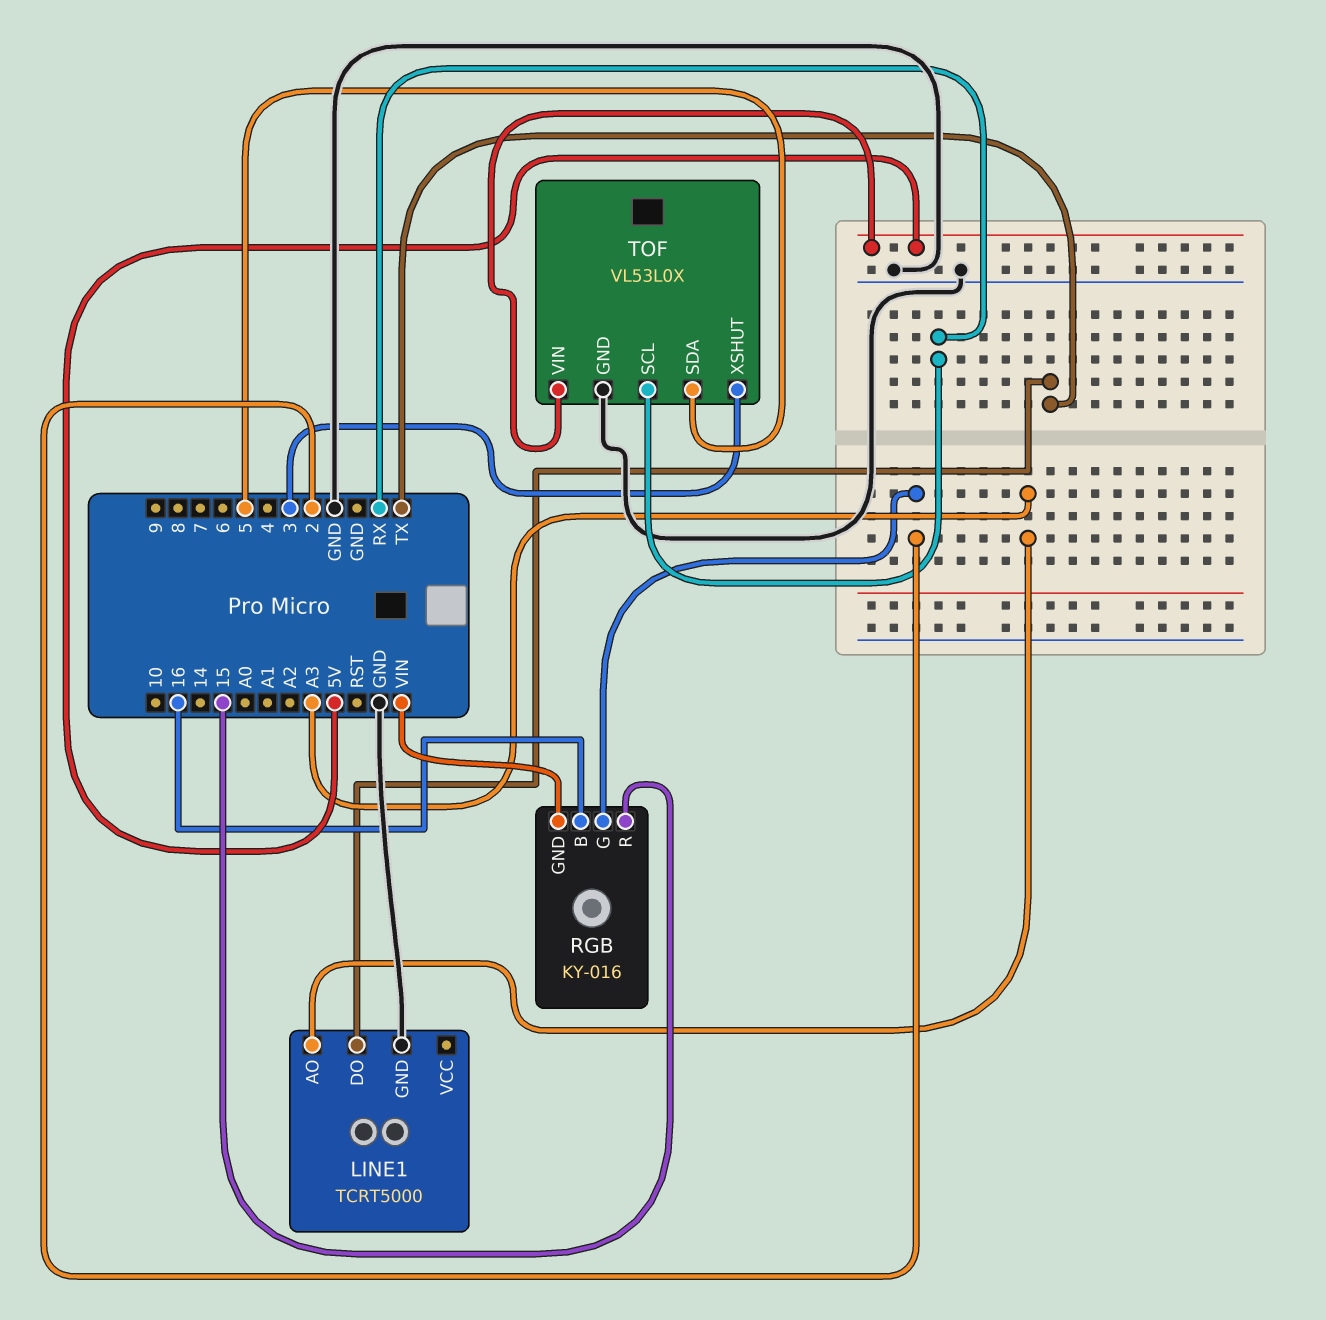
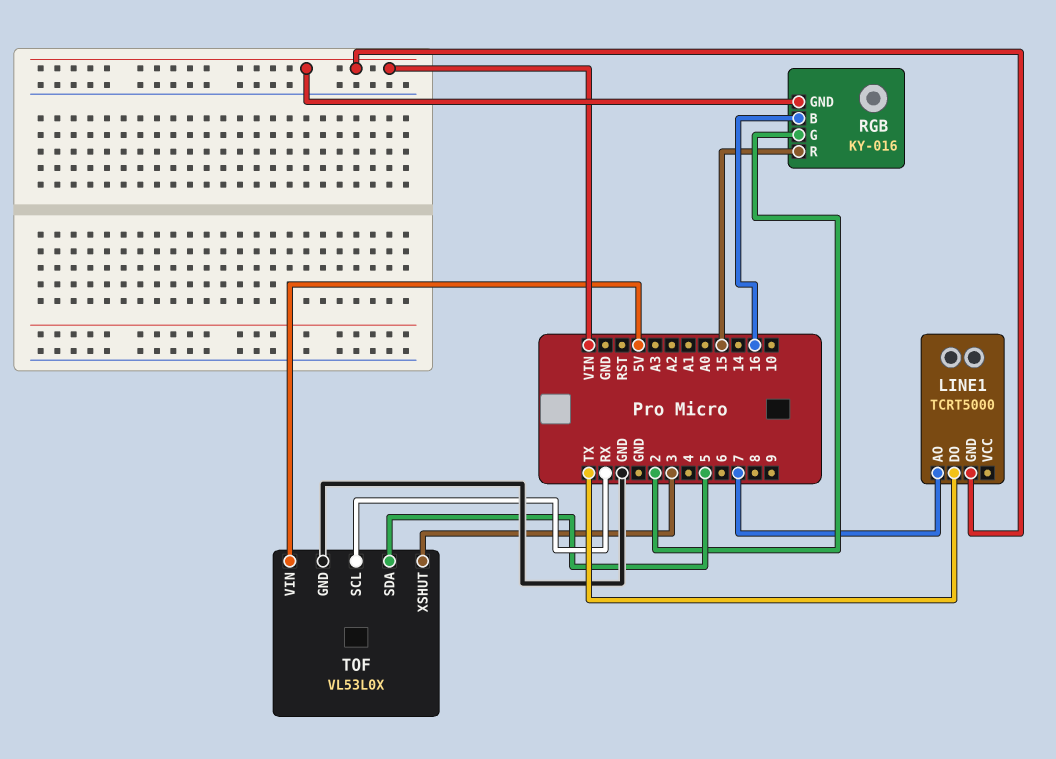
LINE1 pin AO: A3 -> 7
LINE1 pin GND: GND -> VIN

